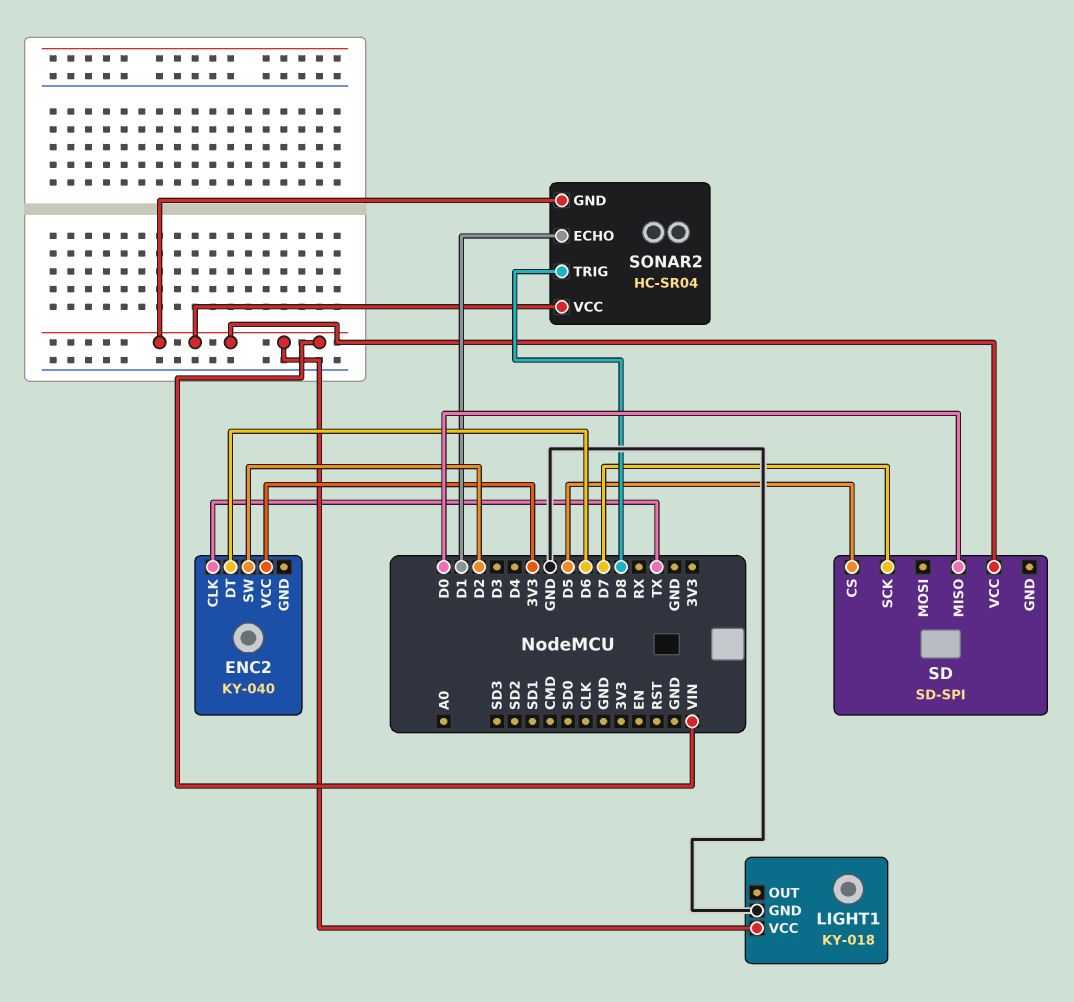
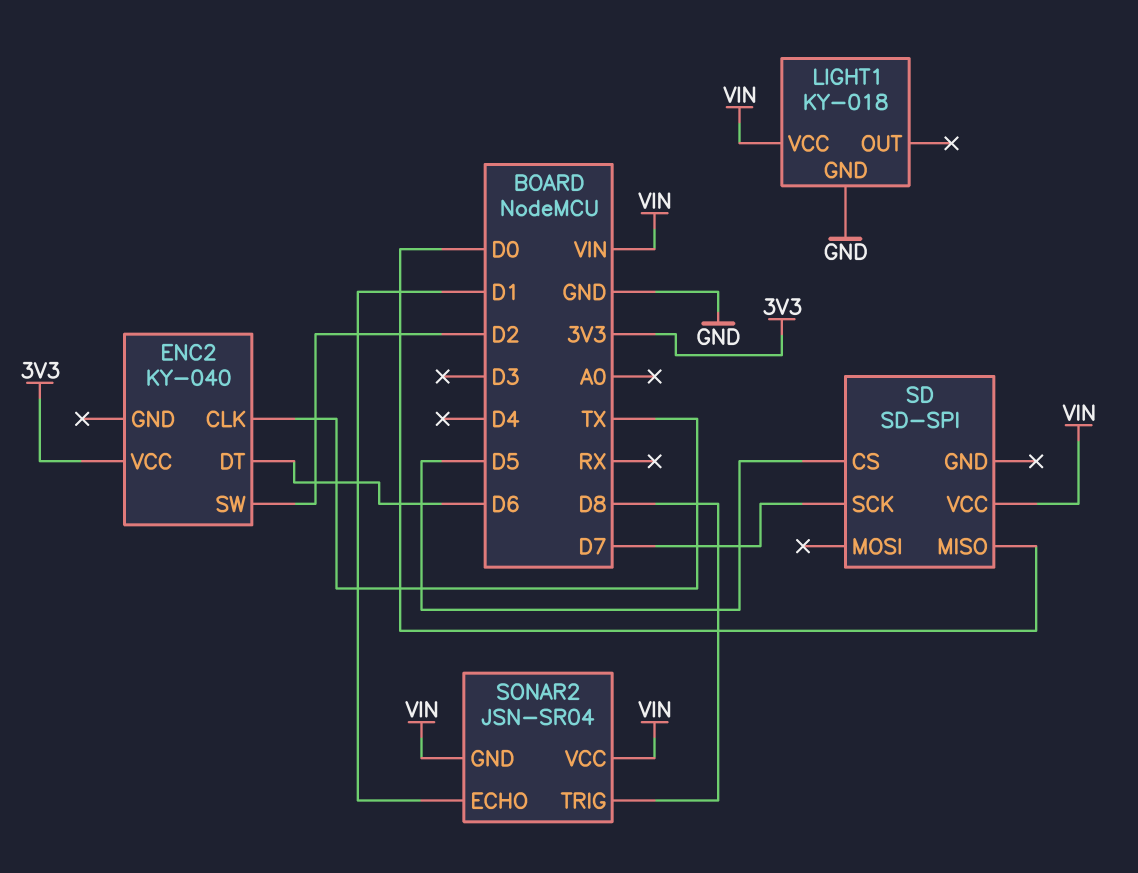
SONAR2: HC-SR04 -> JSN-SR04

